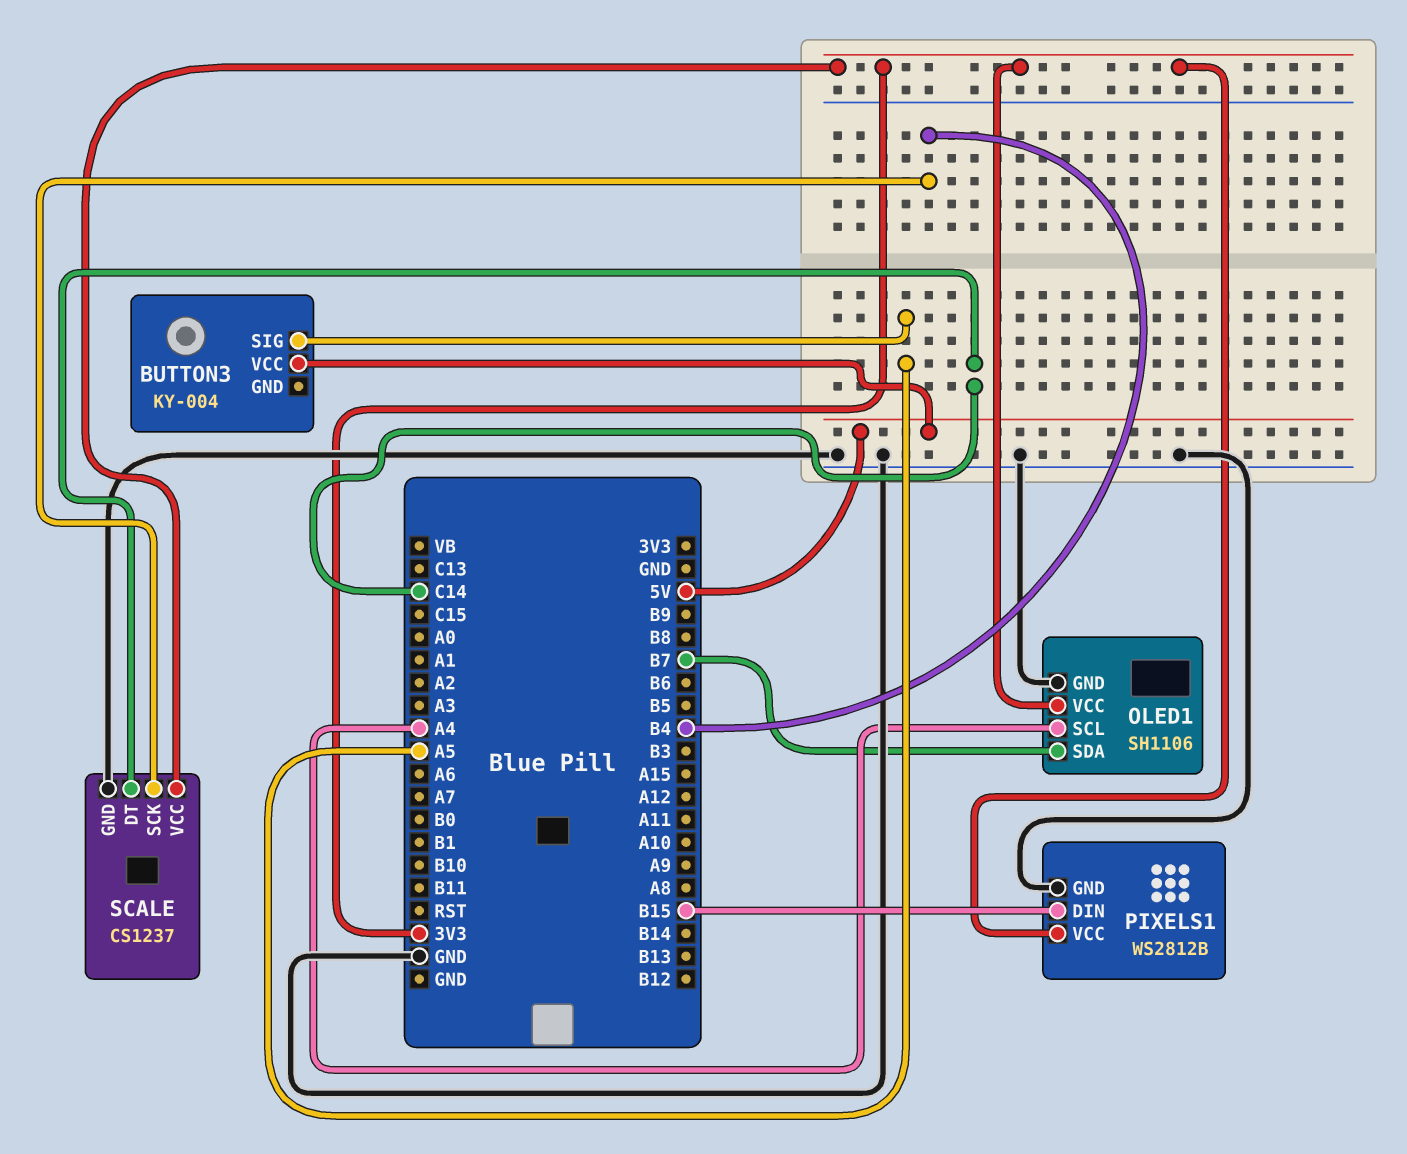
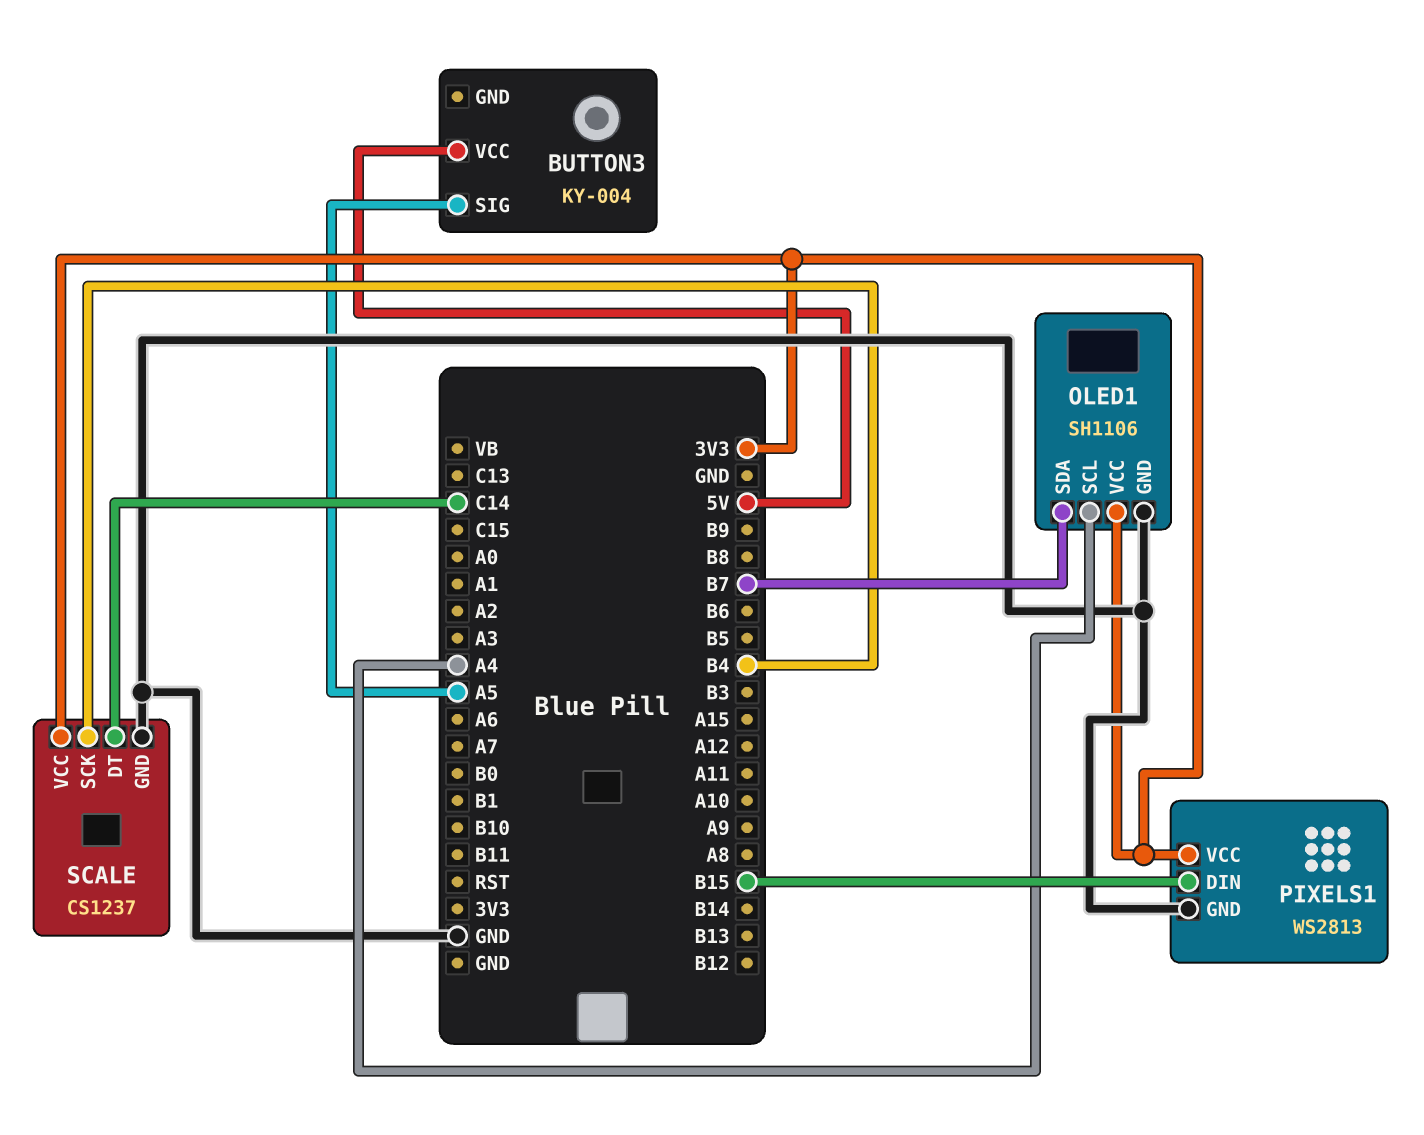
PIXELS1: WS2812B -> WS2813

